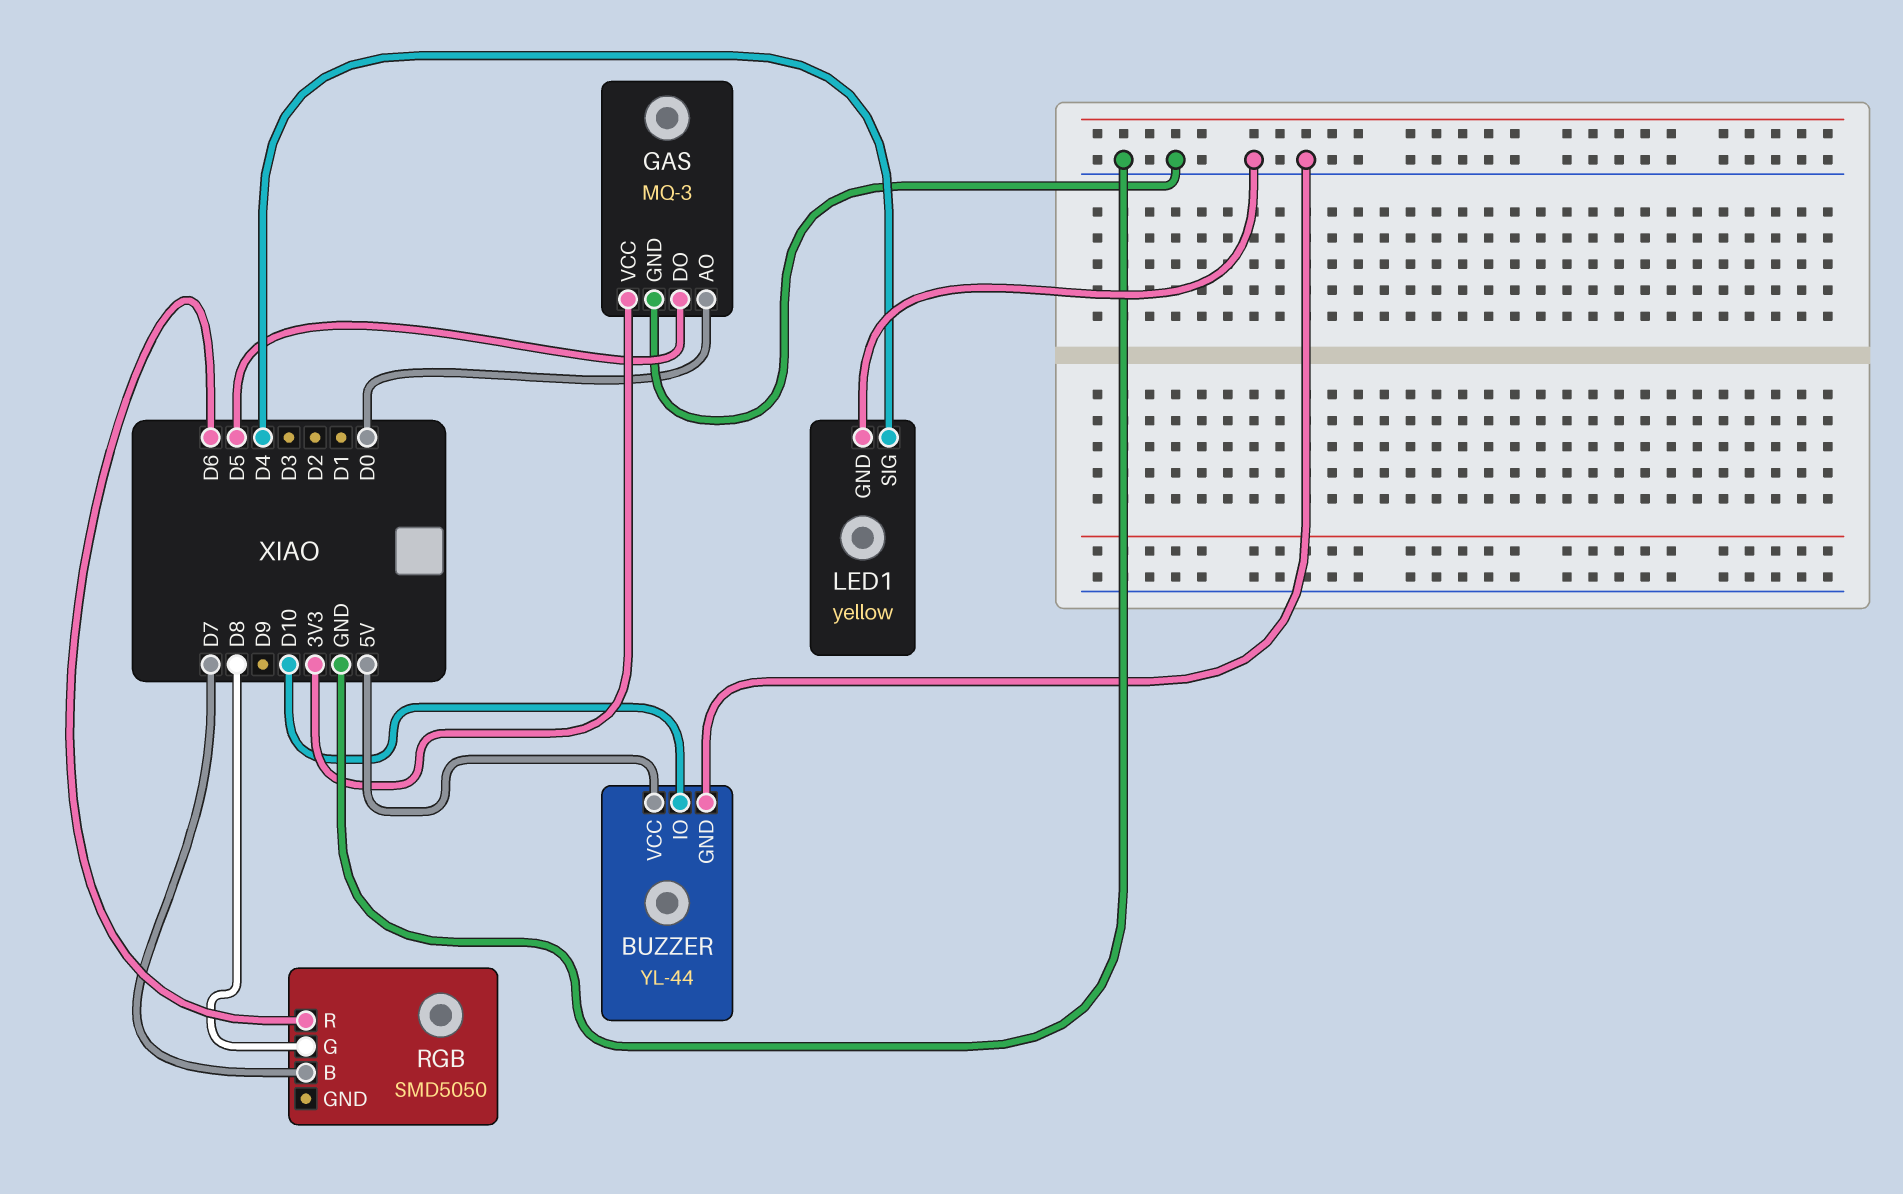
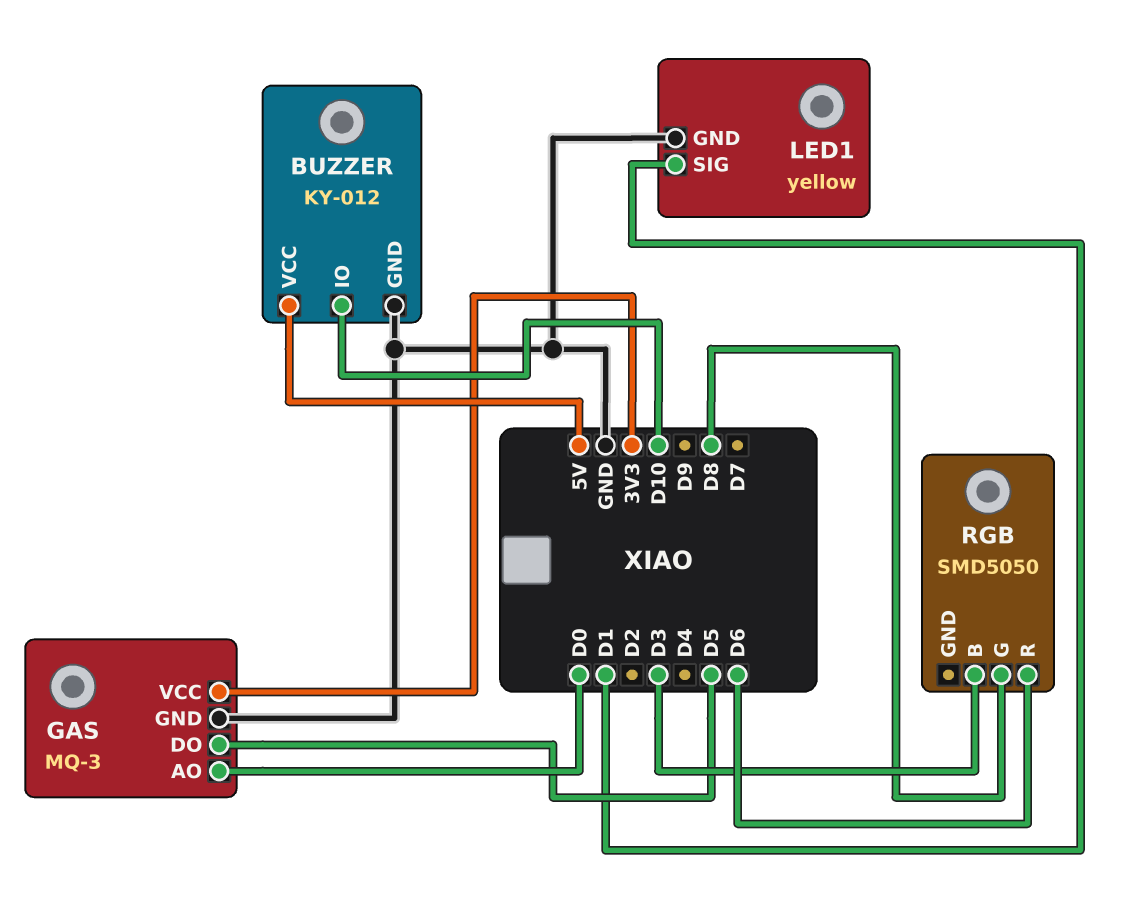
BUZZER: YL-44 -> KY-012
LED1 pin SIG: D4 -> D1
RGB pin B: D7 -> D3

